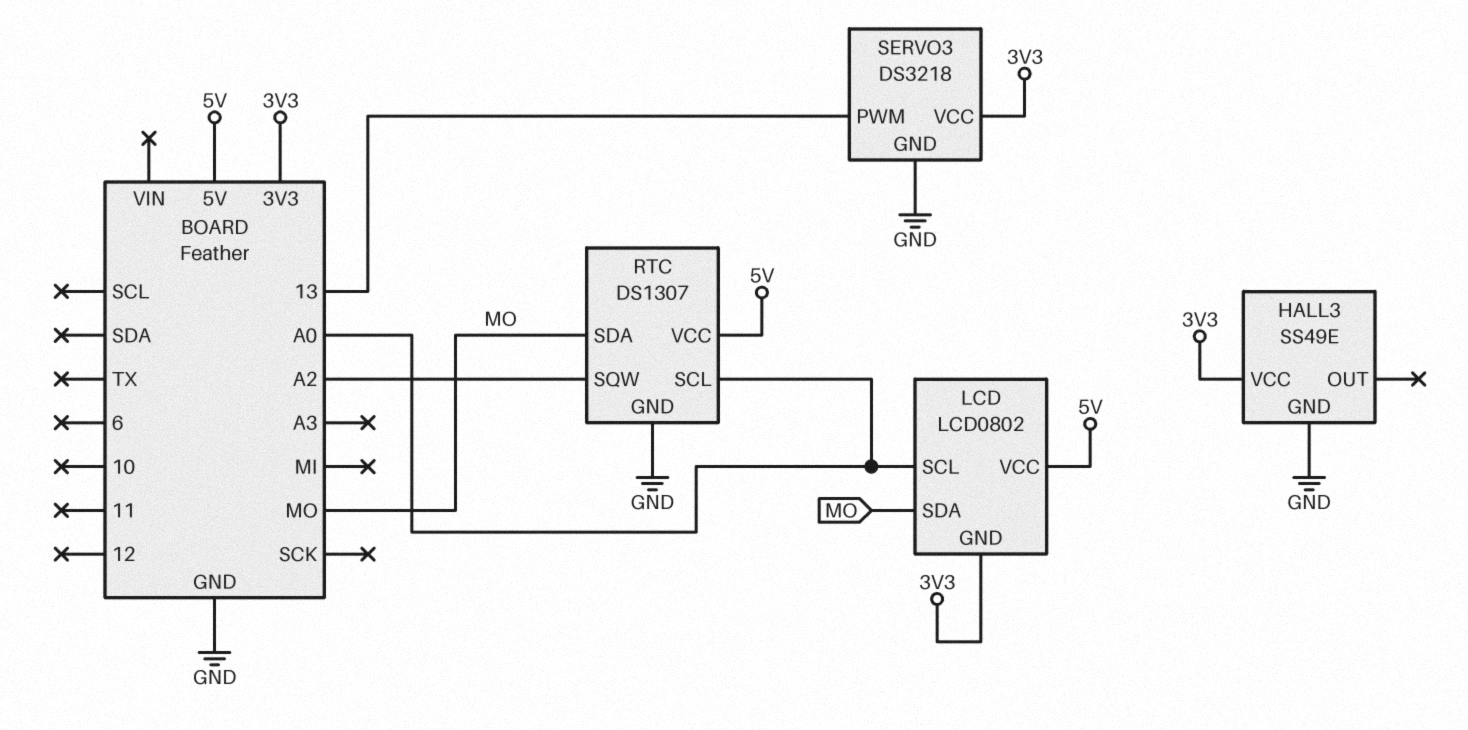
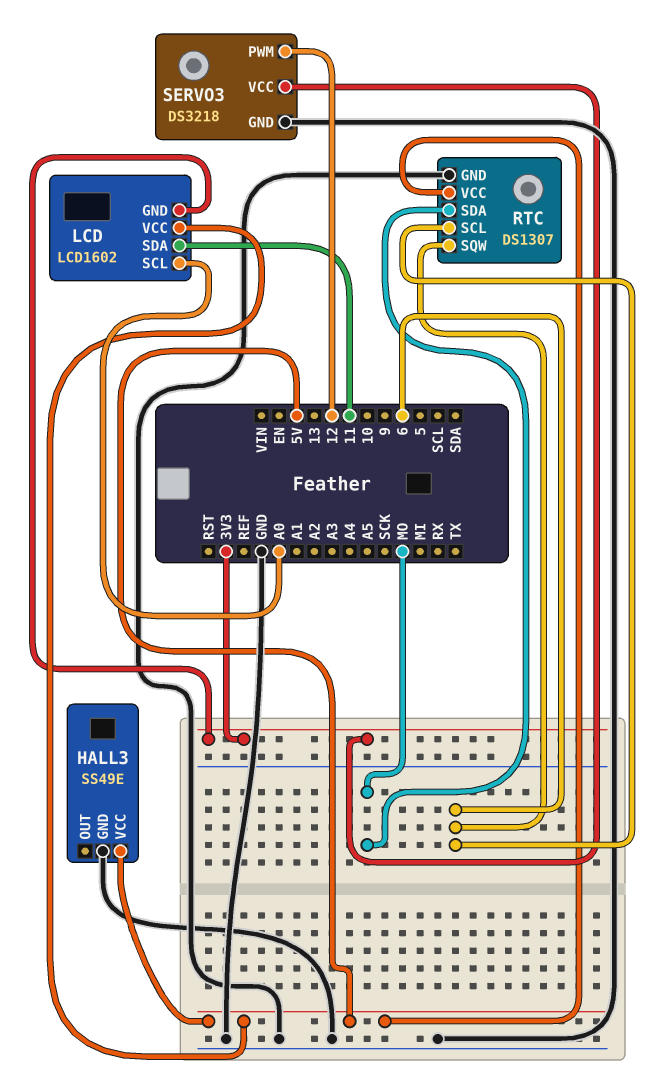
HALL3 pin VCC: 3V3 -> 5V
LCD: LCD0802 -> LCD1602
LCD pin SDA: MO -> 11
RTC pin SCL: A0 -> 6
RTC pin SQW: A2 -> 6
SERVO3 pin PWM: 13 -> 12

